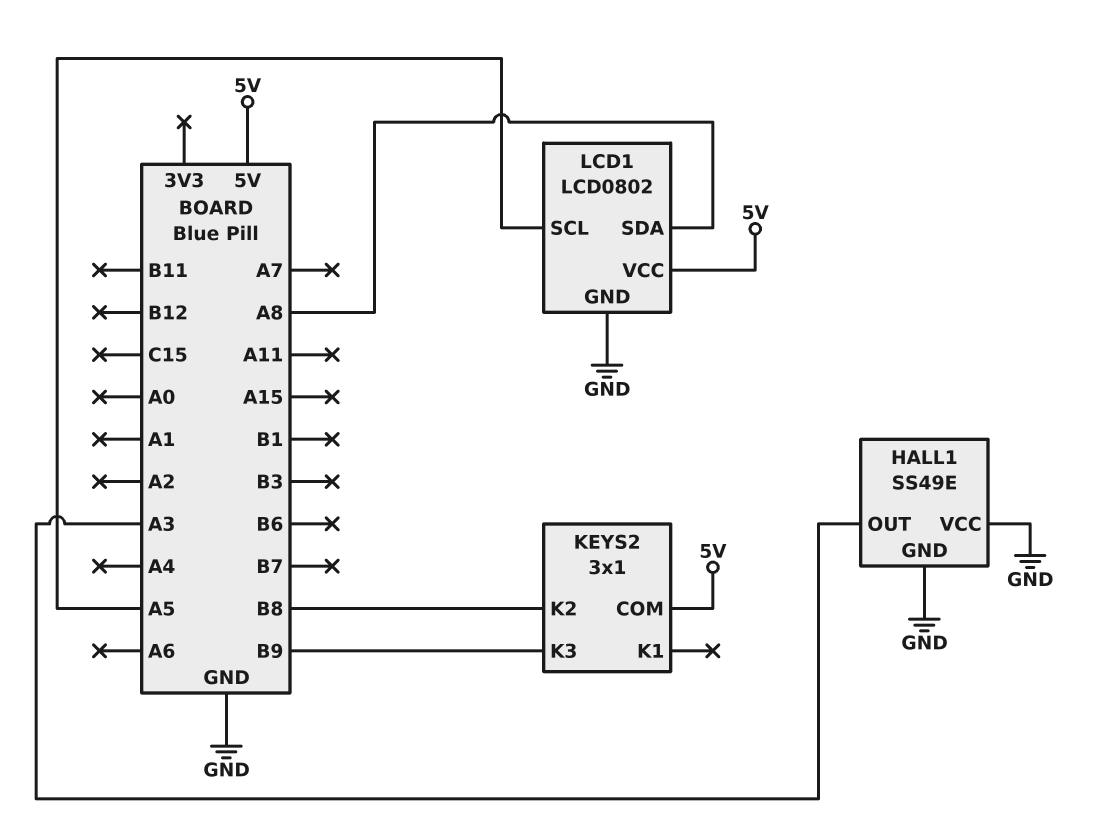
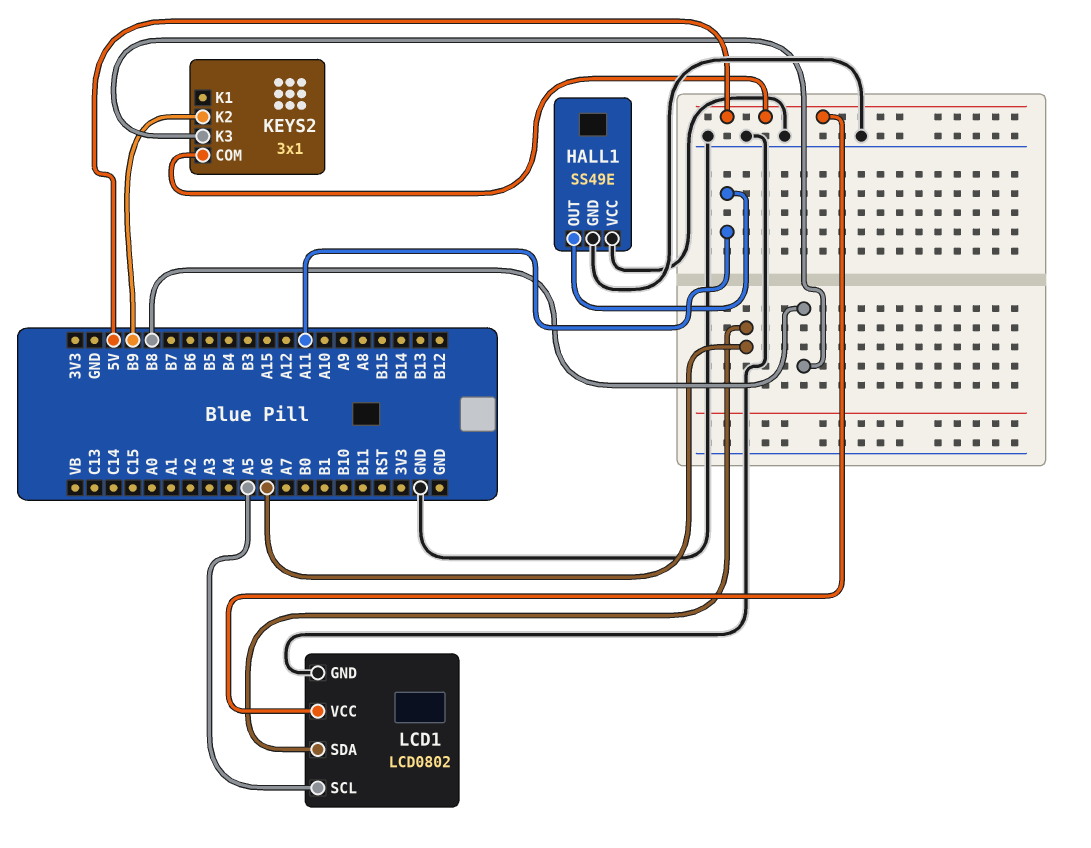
HALL1 pin OUT: A3 -> A11
KEYS2 pin K2: B8 -> B9
KEYS2 pin K3: B9 -> B8
LCD1 pin SDA: A8 -> A6

